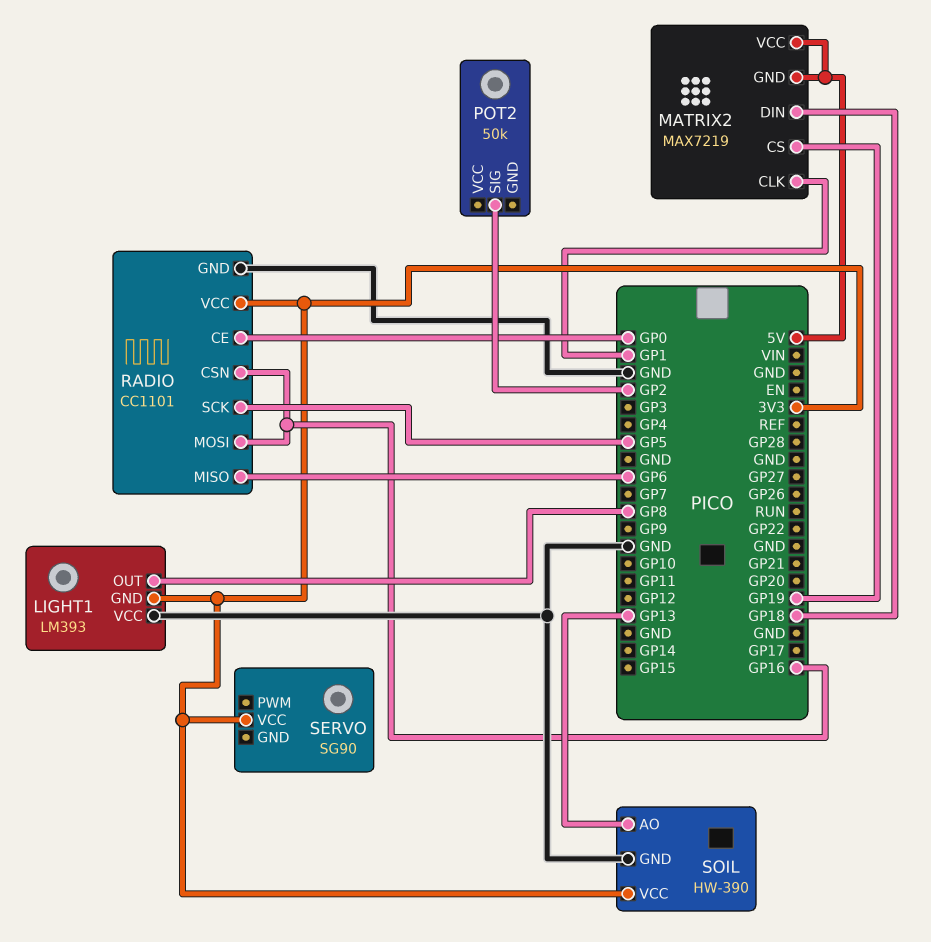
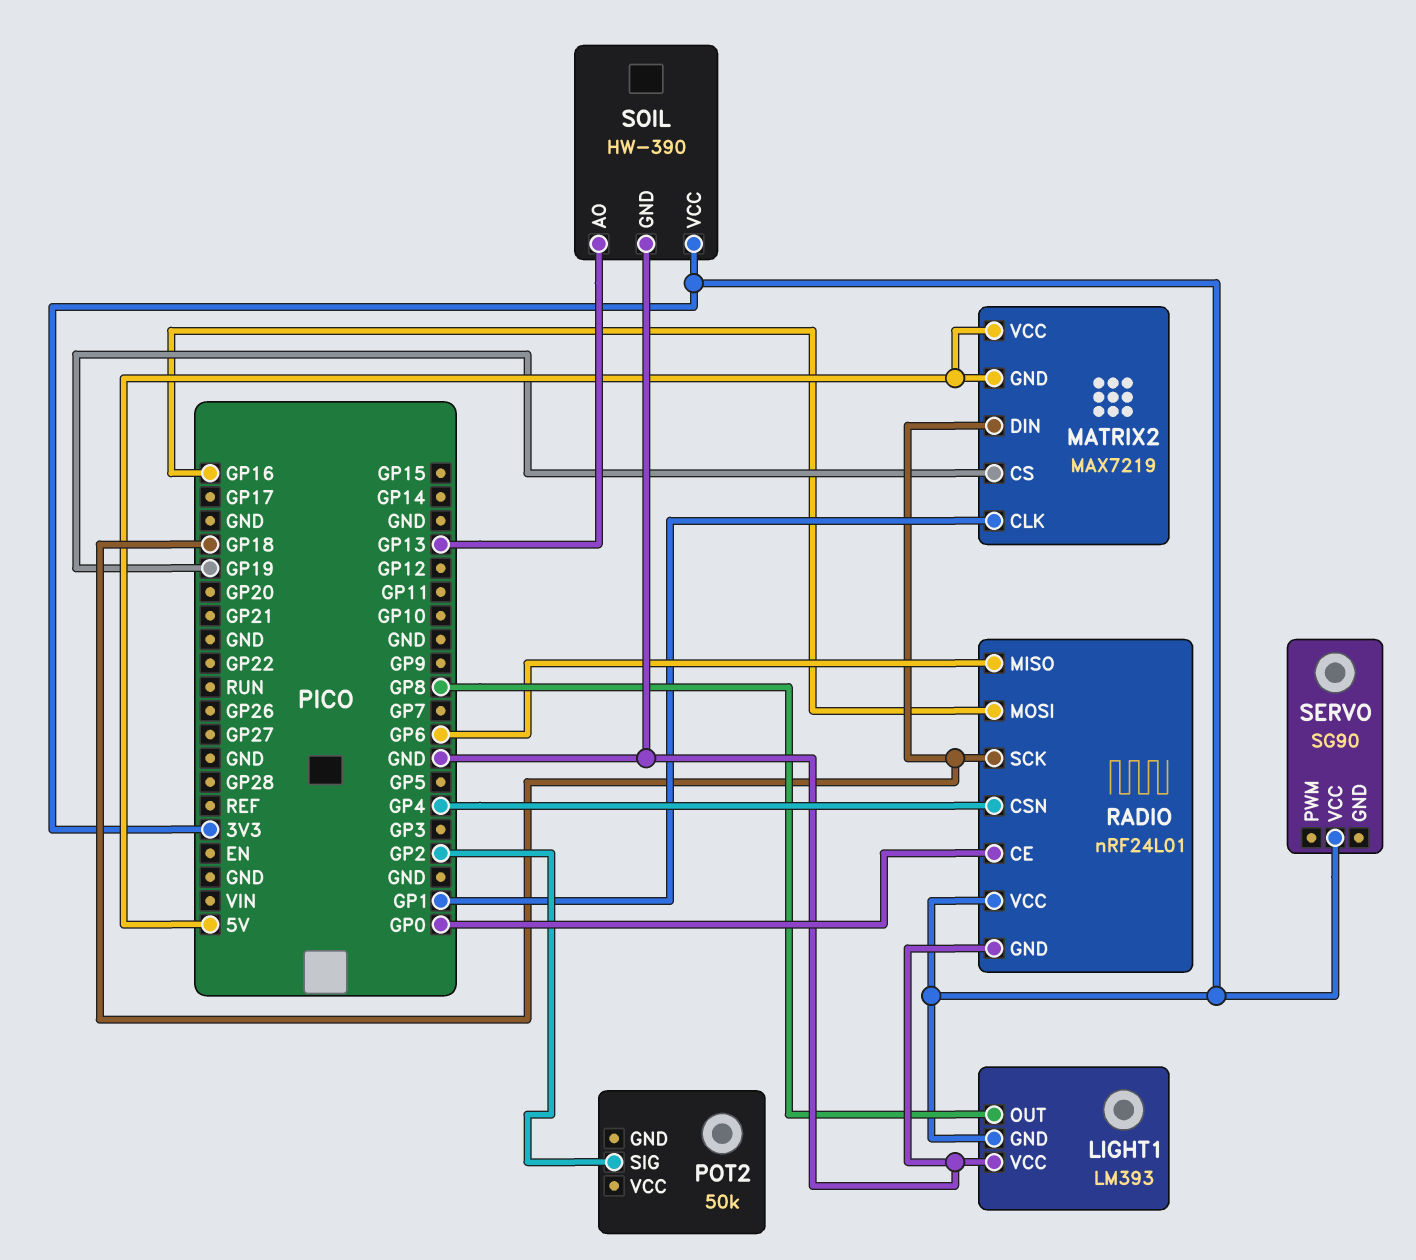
RADIO: CC1101 -> nRF24L01
RADIO pin CSN: GP16 -> GP4
RADIO pin SCK: GP5 -> GP18

